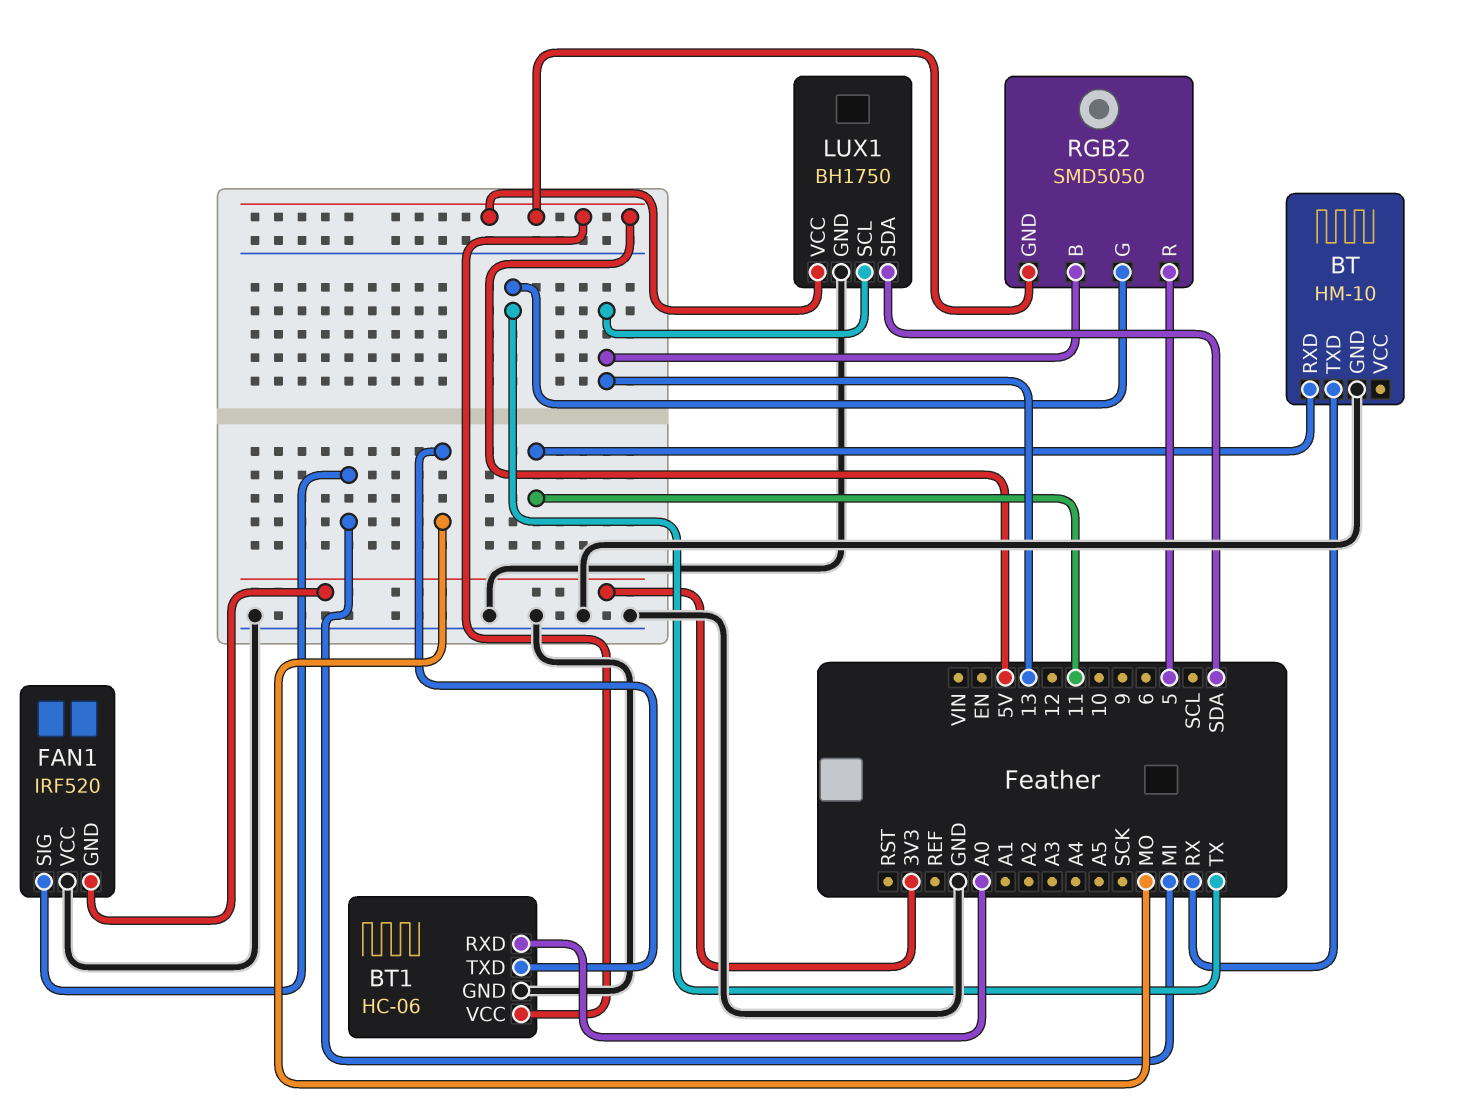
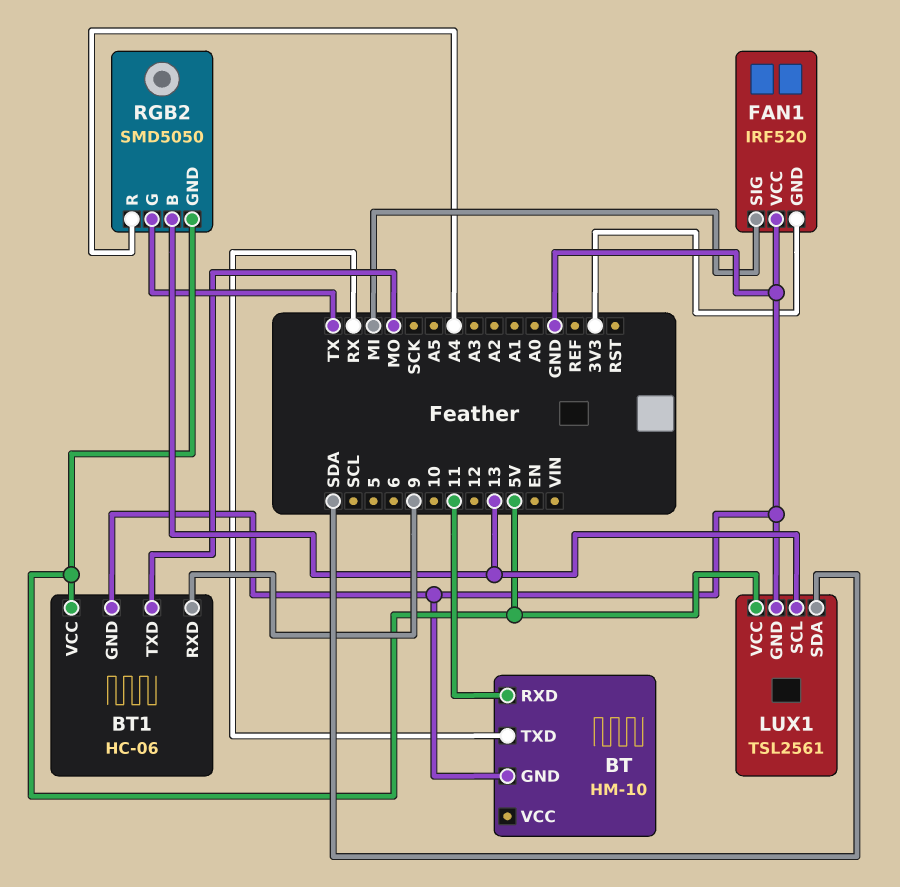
BT1 pin RXD: A0 -> 9
LUX1: BH1750 -> TSL2561
RGB2 pin R: 5 -> A4

